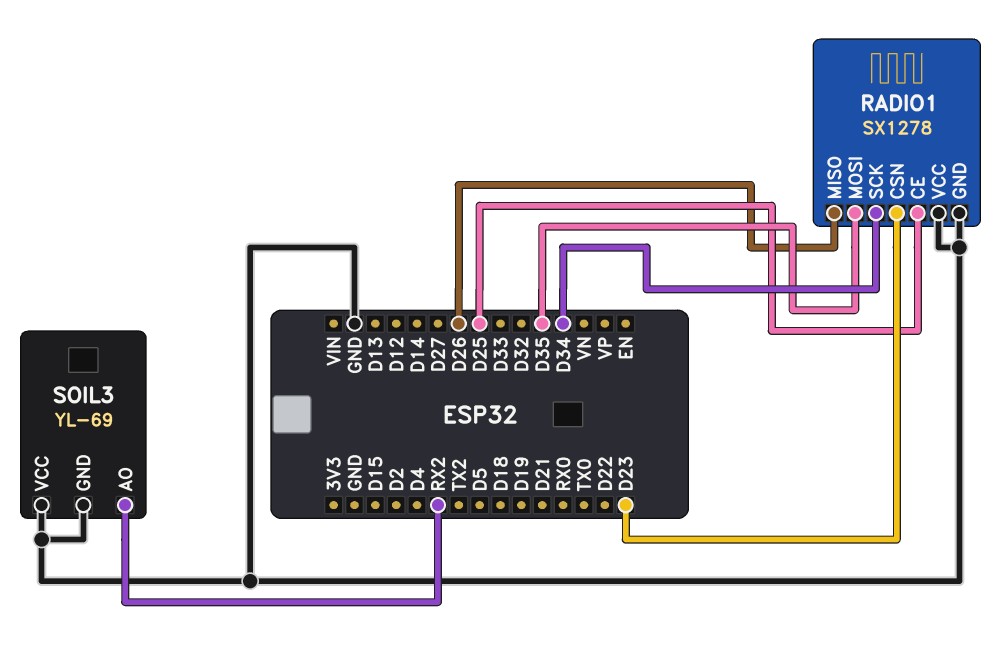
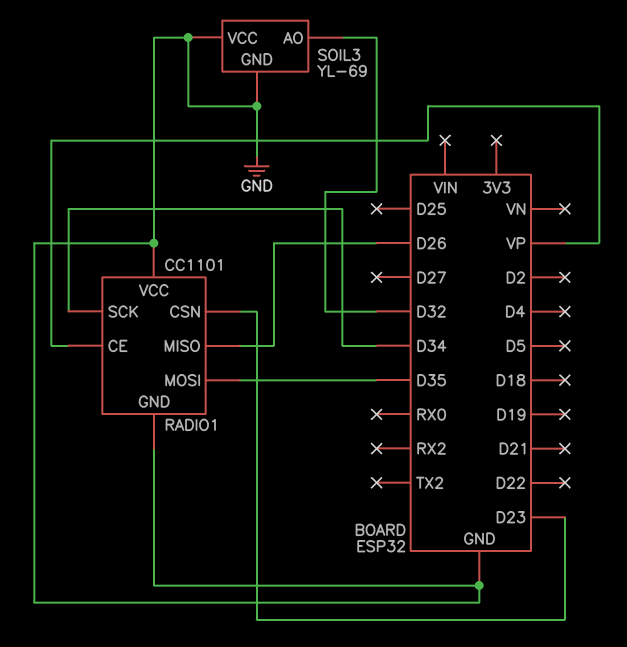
RADIO1: SX1278 -> CC1101
RADIO1 pin CE: D25 -> VP
SOIL3 pin AO: RX2 -> D32

